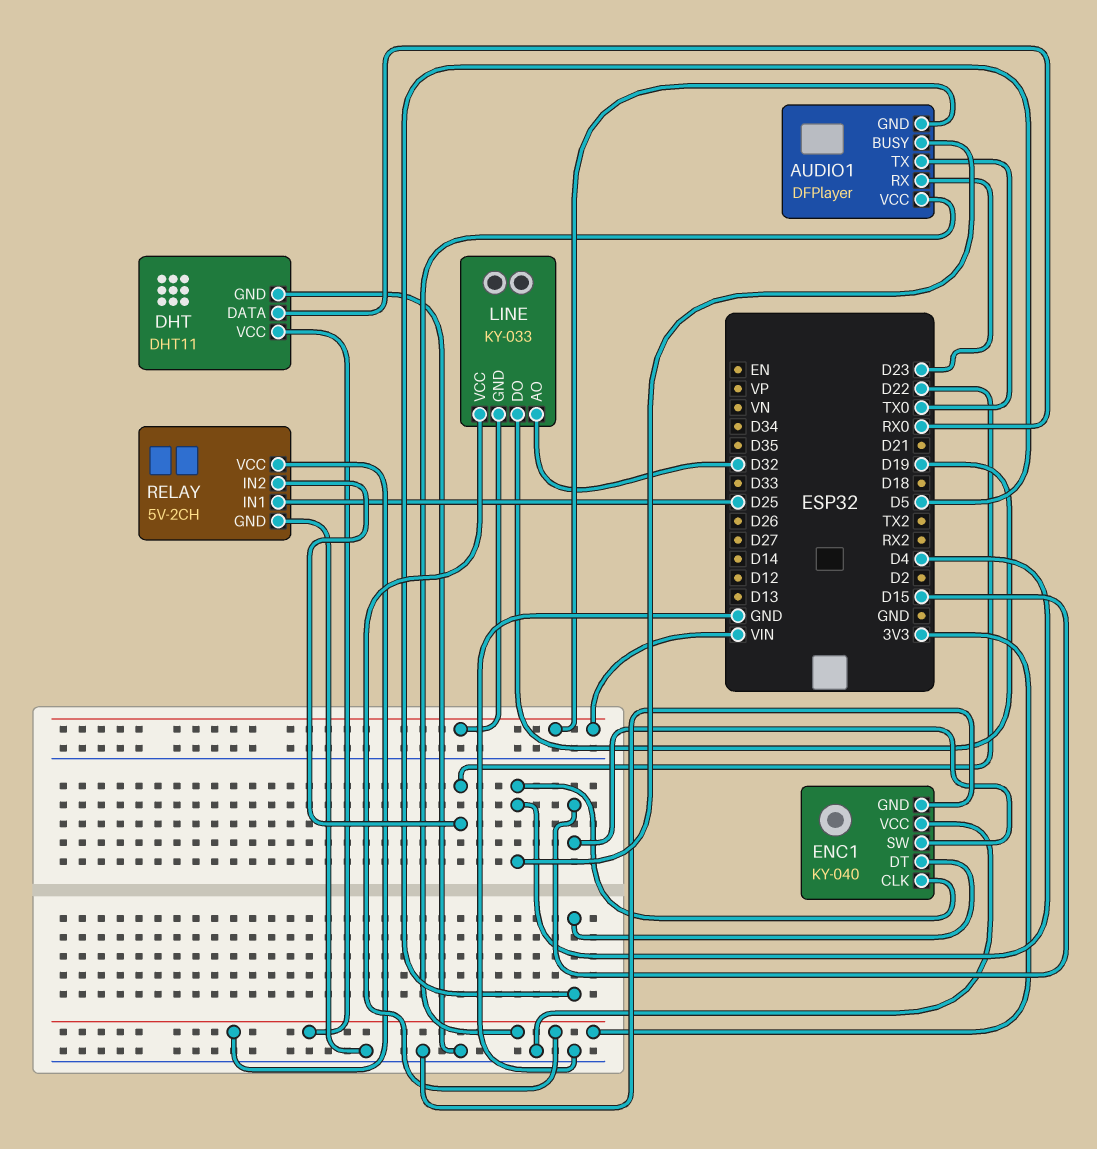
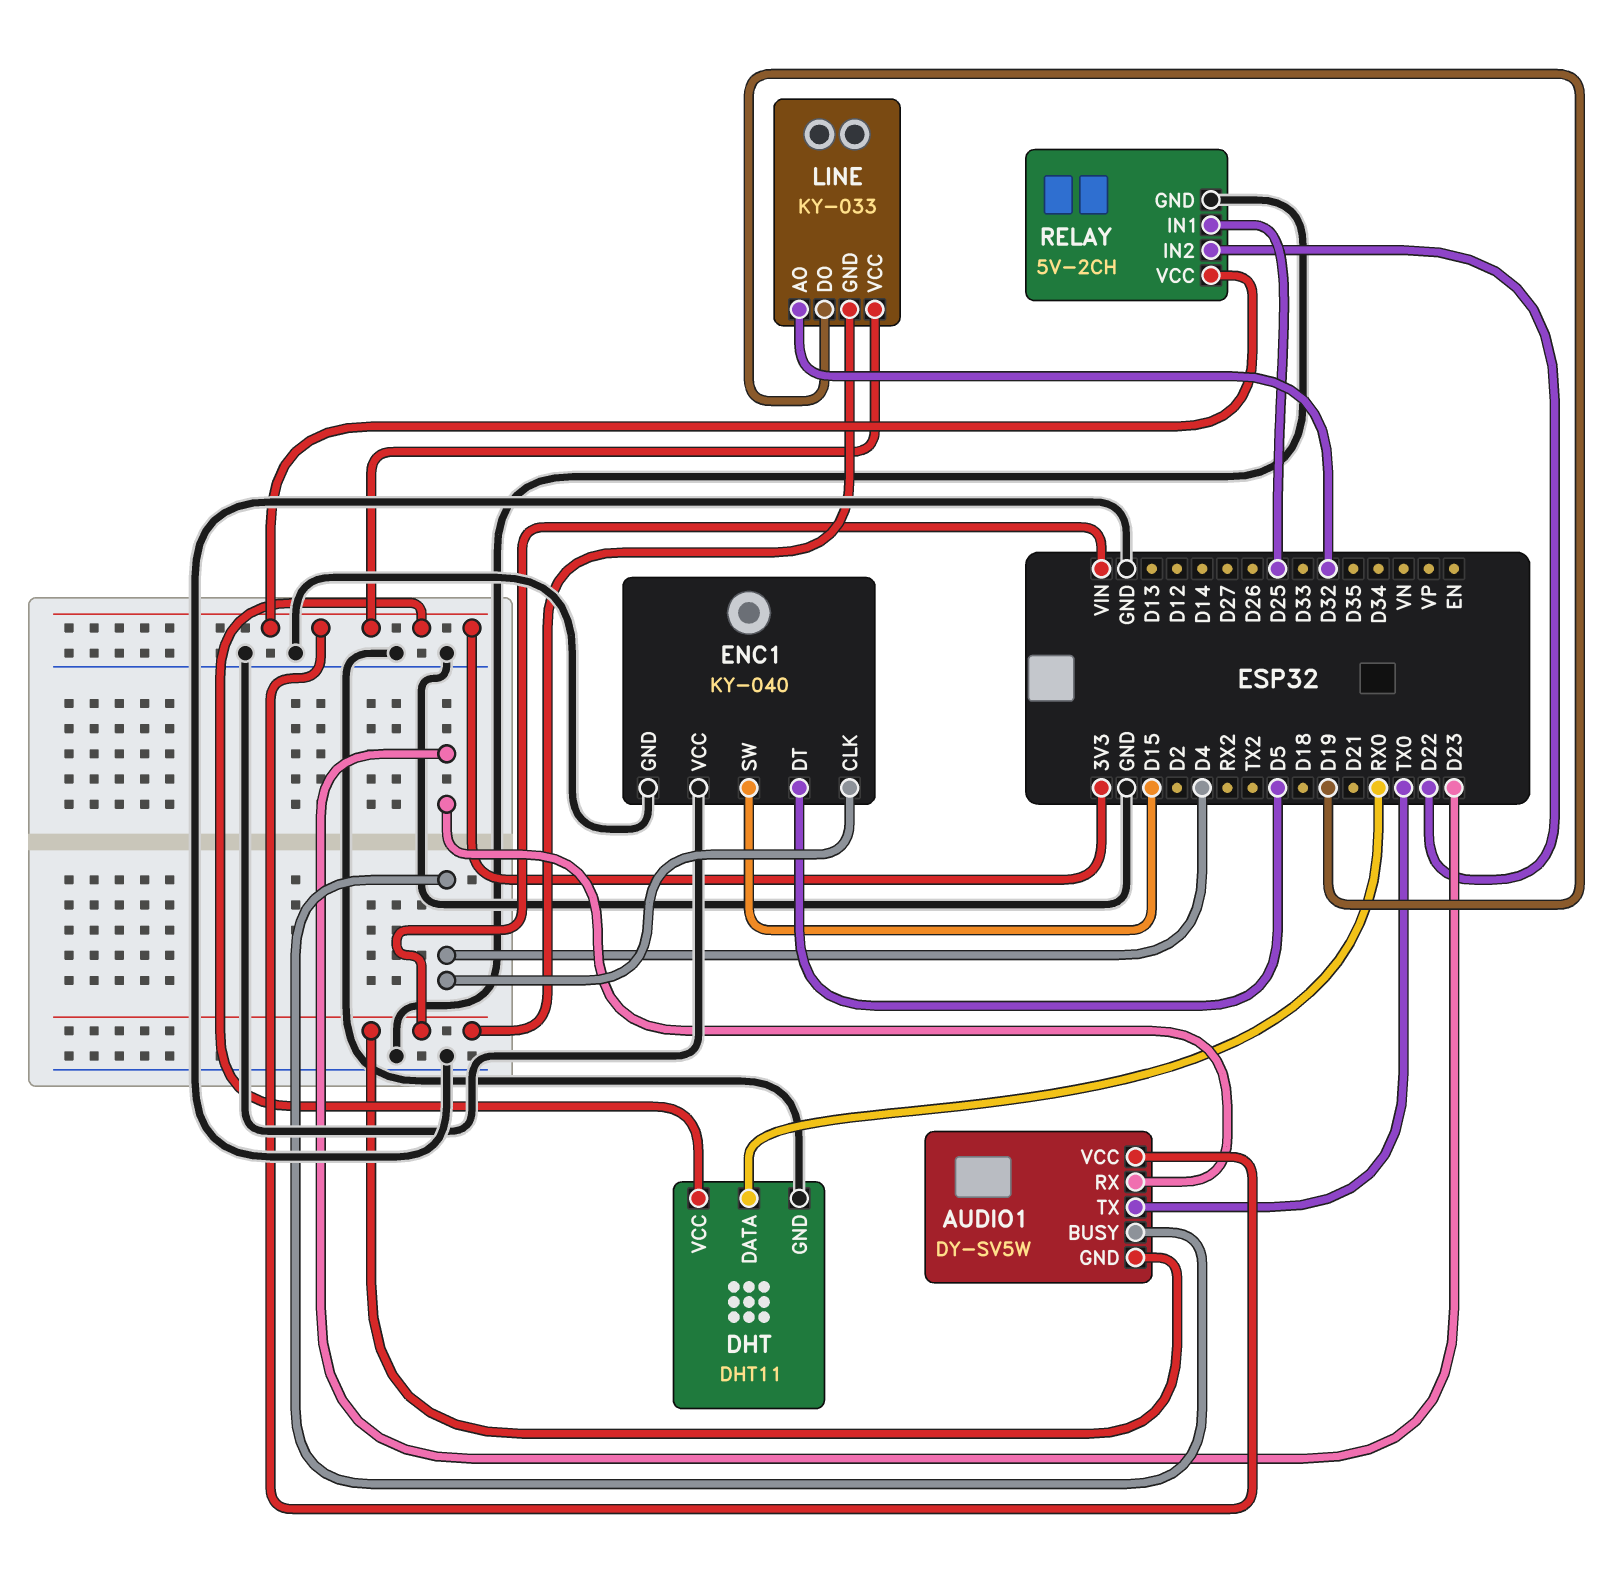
AUDIO1: DFPlayer -> DY-SV5W

